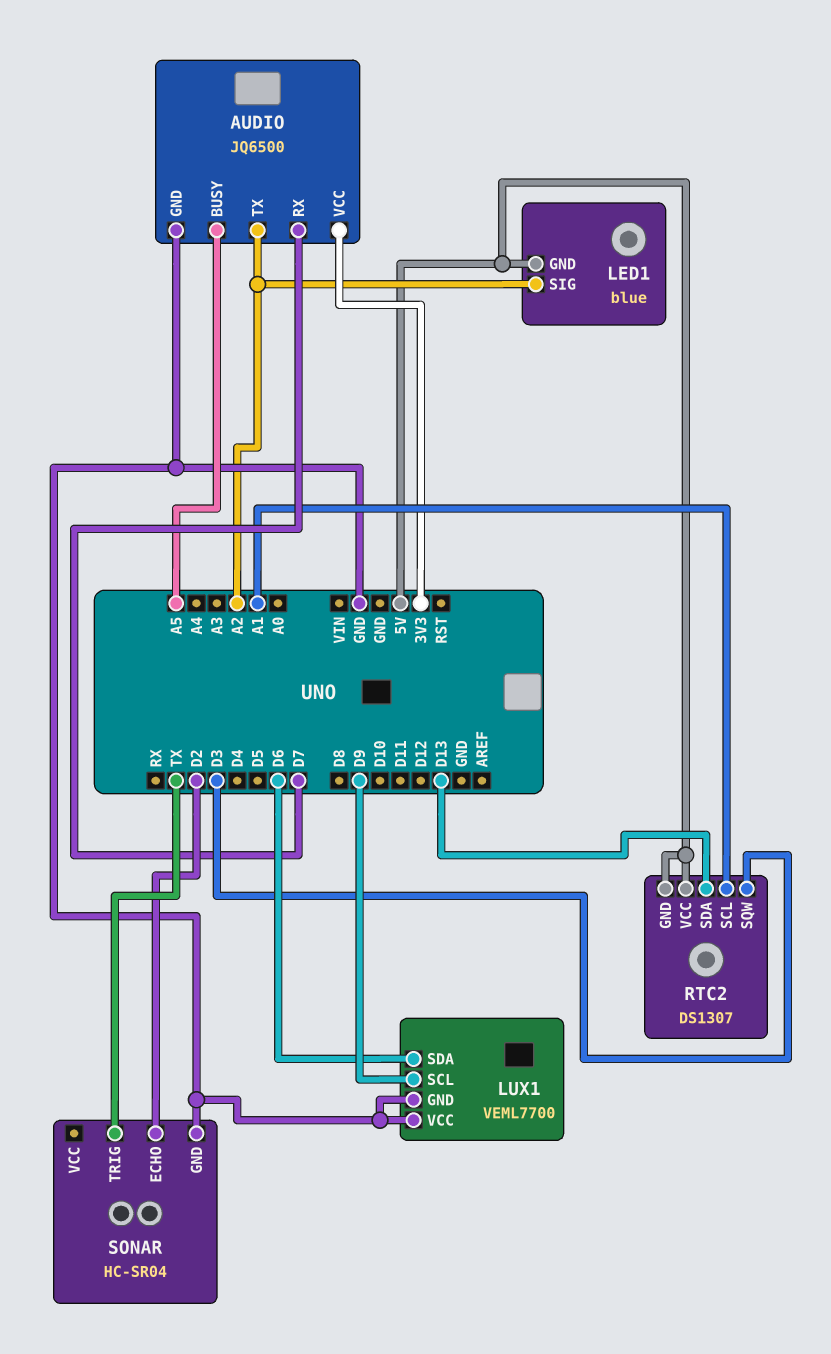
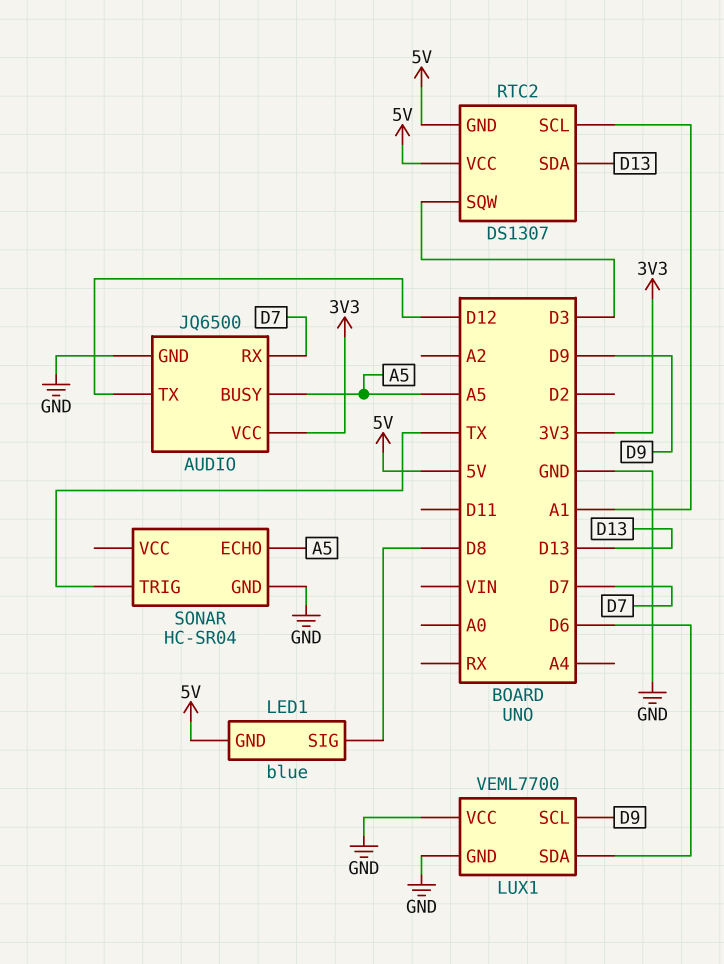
AUDIO pin TX: A2 -> D12
LED1 pin SIG: A2 -> D8
SONAR pin ECHO: D2 -> A5

